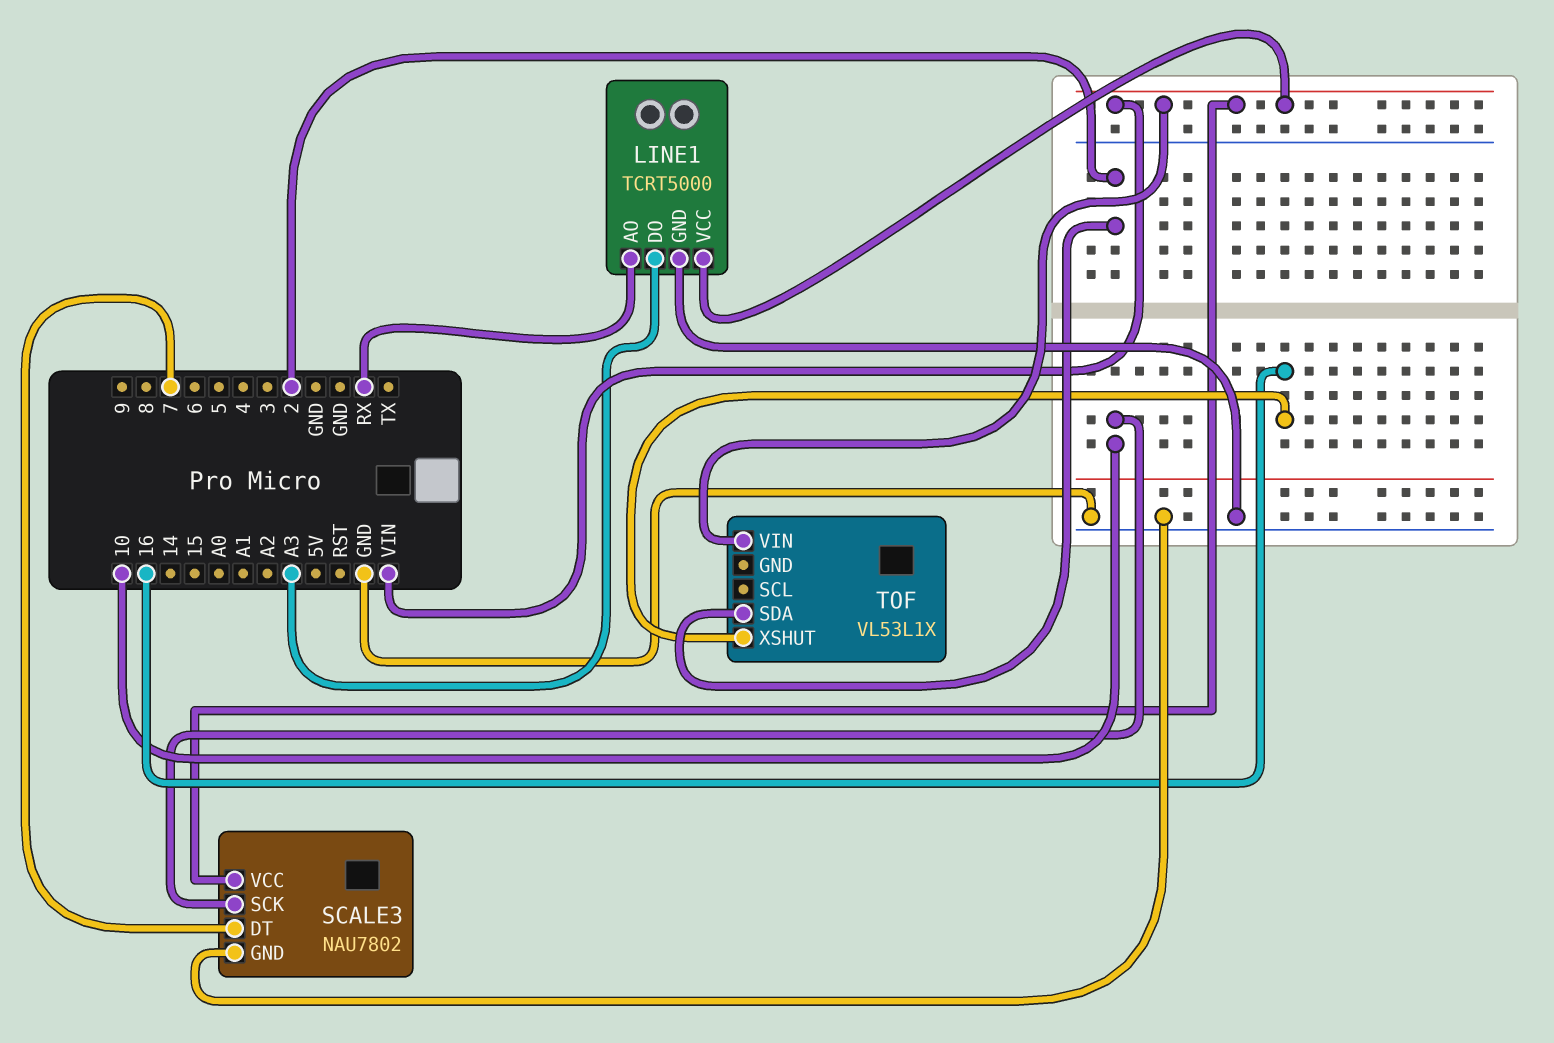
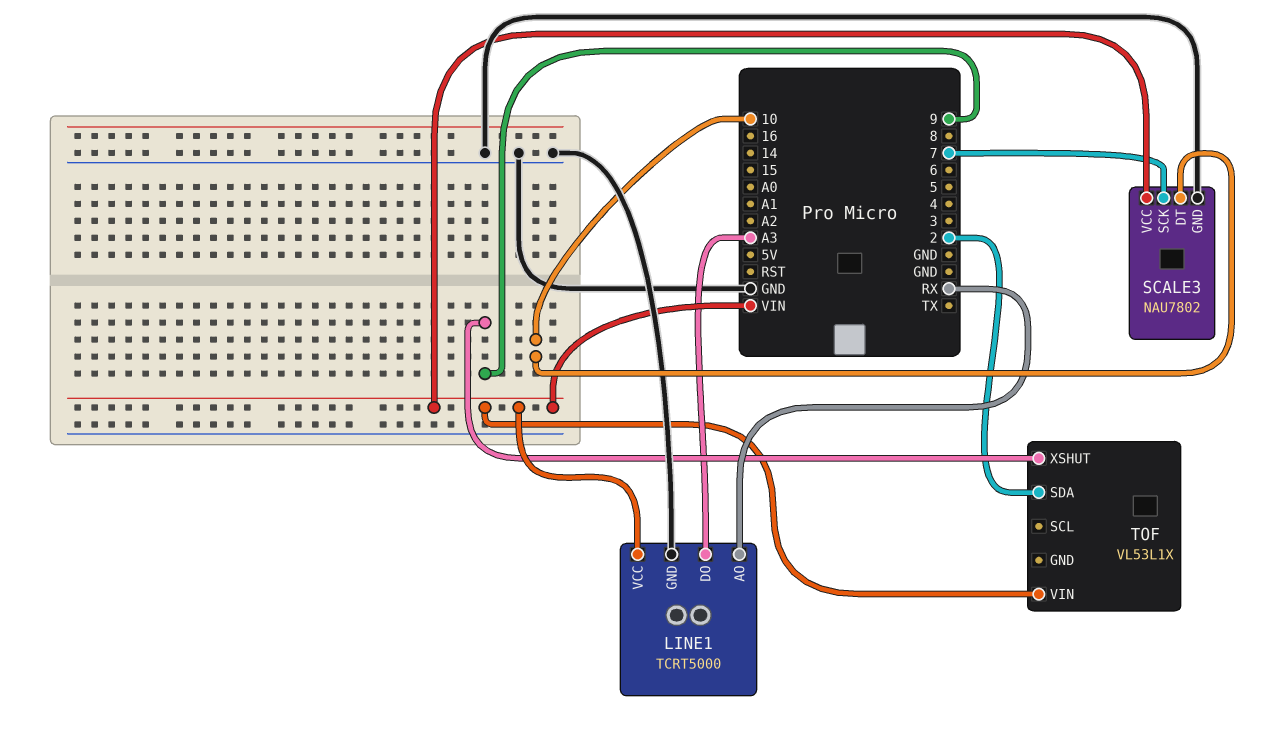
SCALE3 pin DT: 7 -> 10
SCALE3 pin SCK: 10 -> 7
TOF pin XSHUT: 16 -> 9

